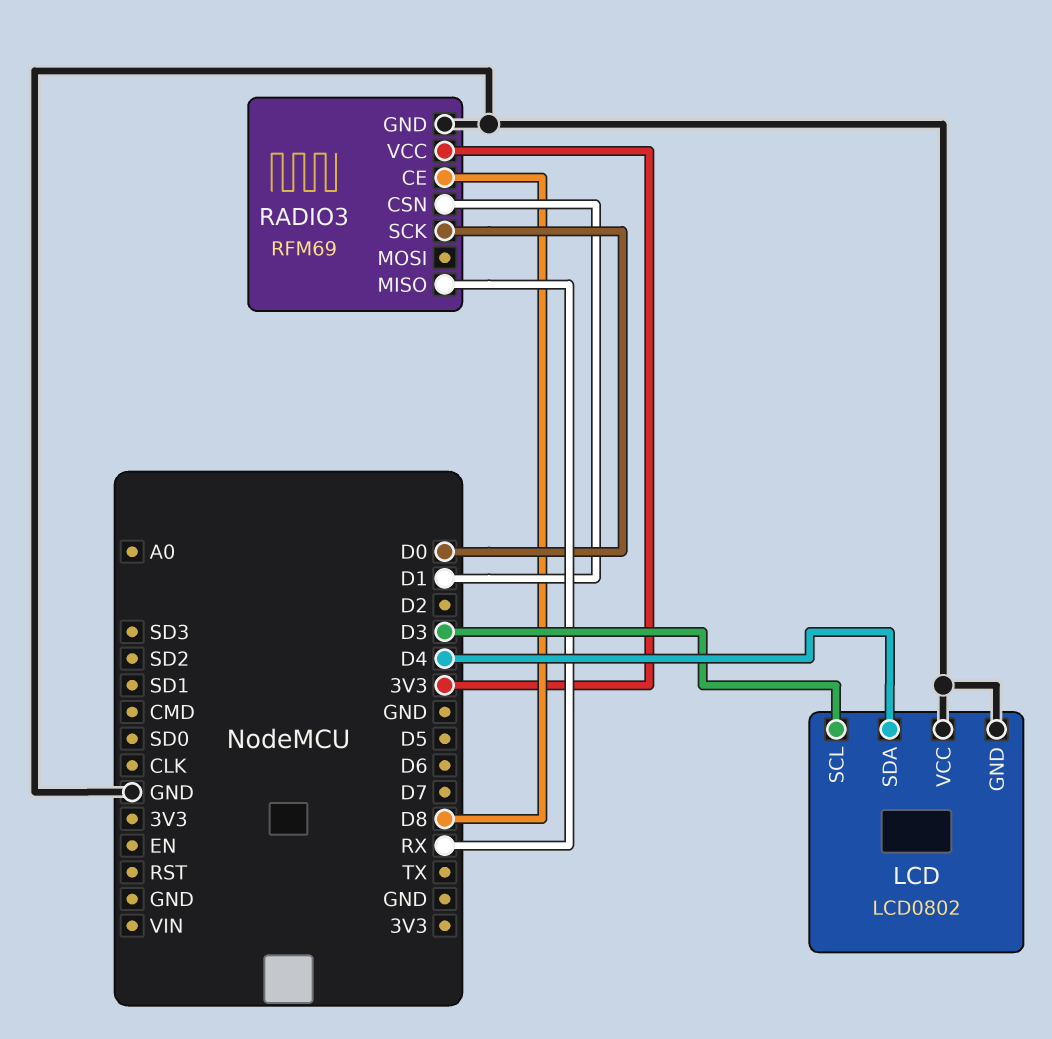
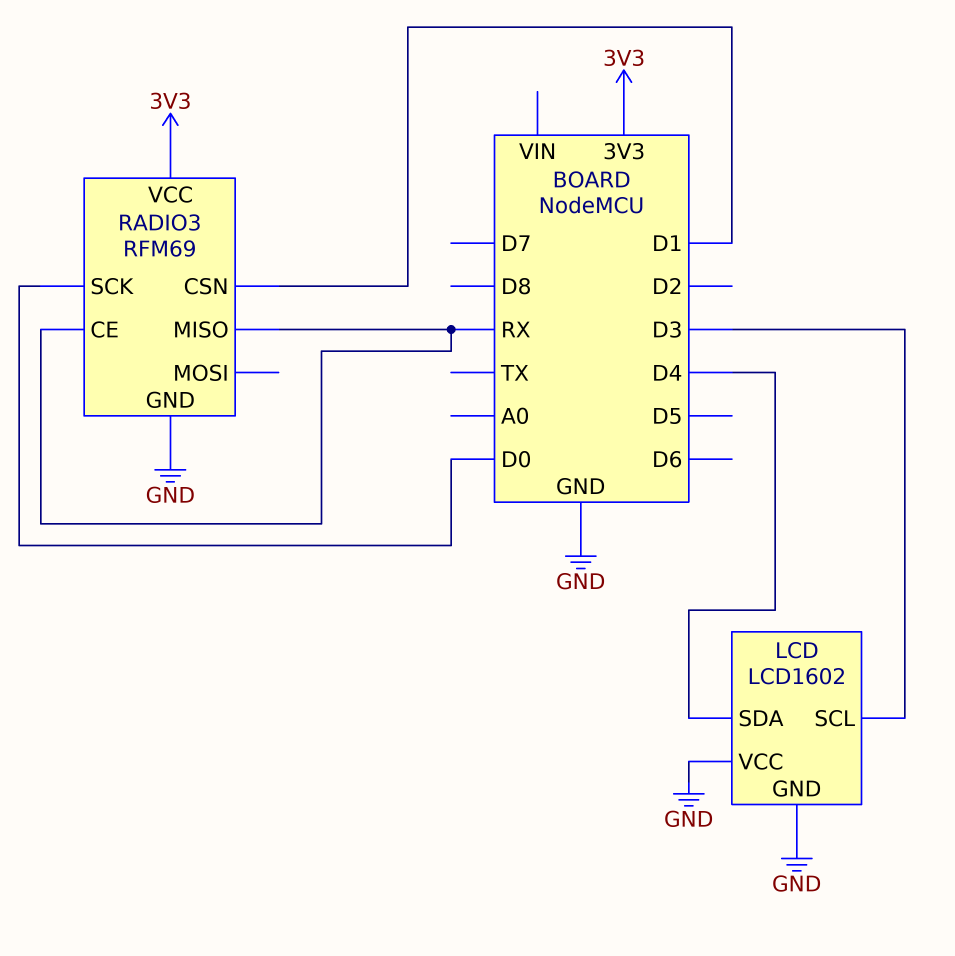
LCD: LCD0802 -> LCD1602
RADIO3 pin CE: D8 -> RX

